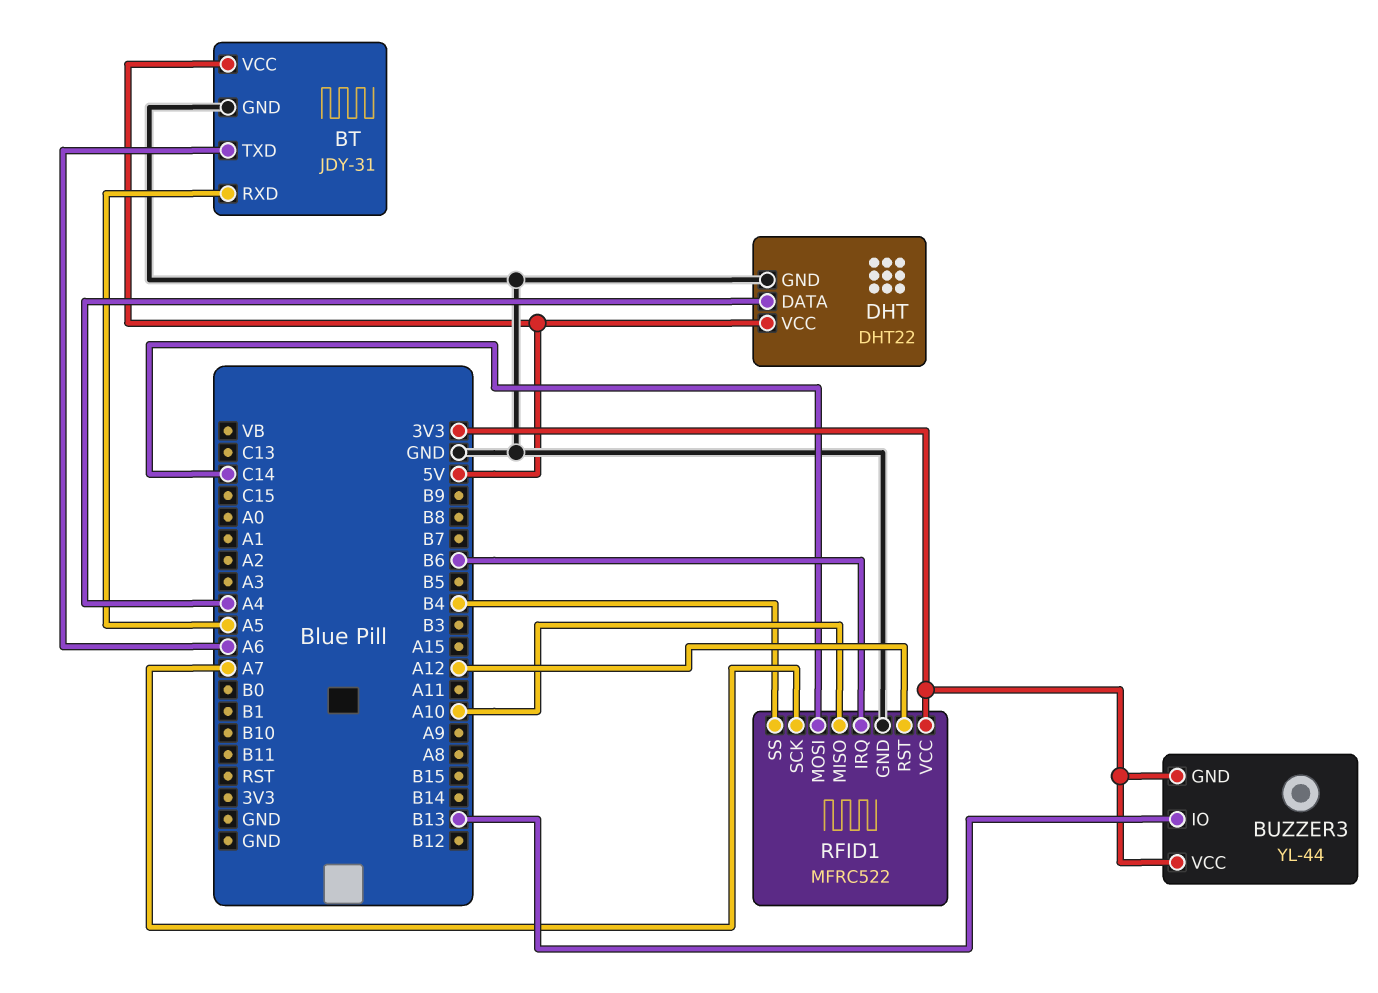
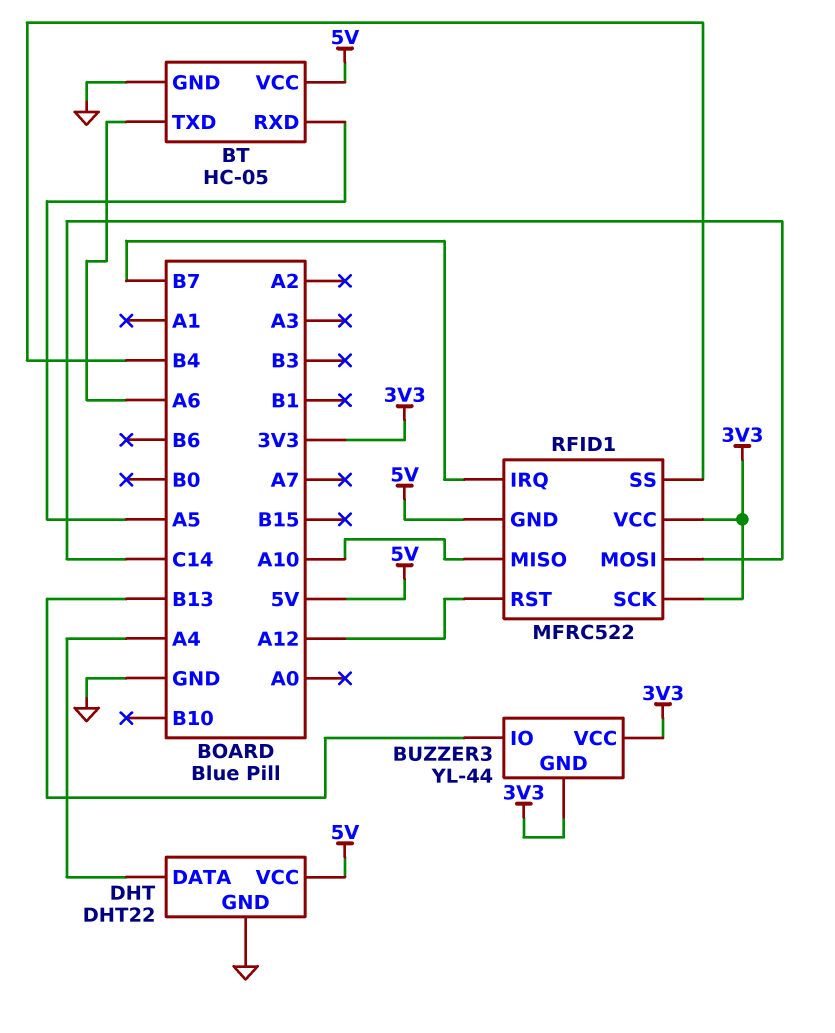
BT: JDY-31 -> HC-05
RFID1 pin GND: GND -> 5V
RFID1 pin IRQ: B6 -> B7
RFID1 pin SCK: A7 -> 3V3

